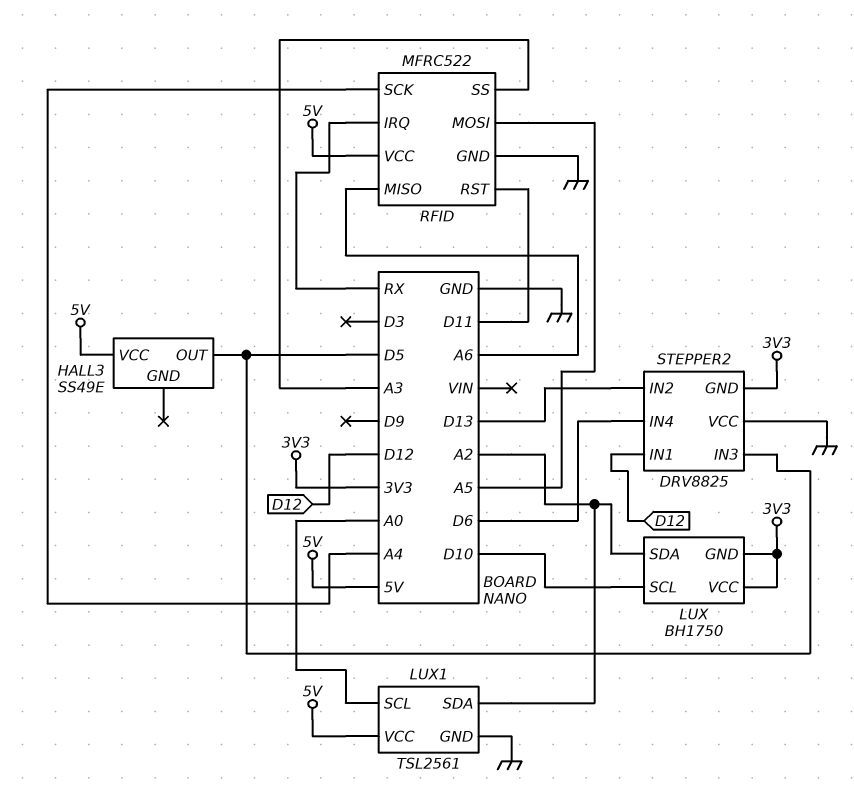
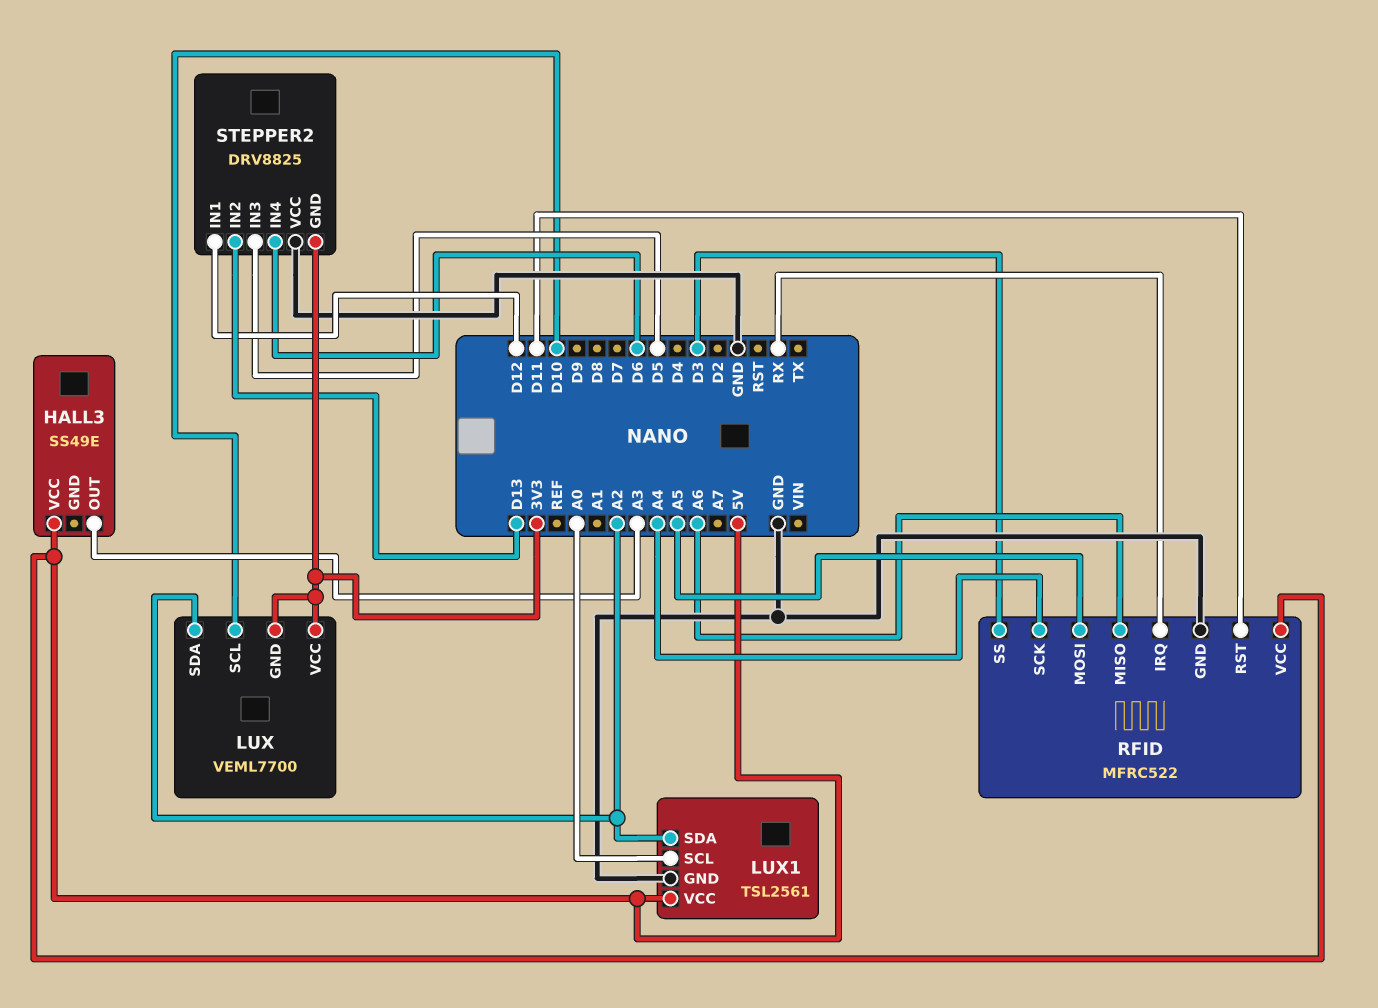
HALL3 pin OUT: D5 -> A3
LUX: BH1750 -> VEML7700
RFID pin SS: A3 -> D3

